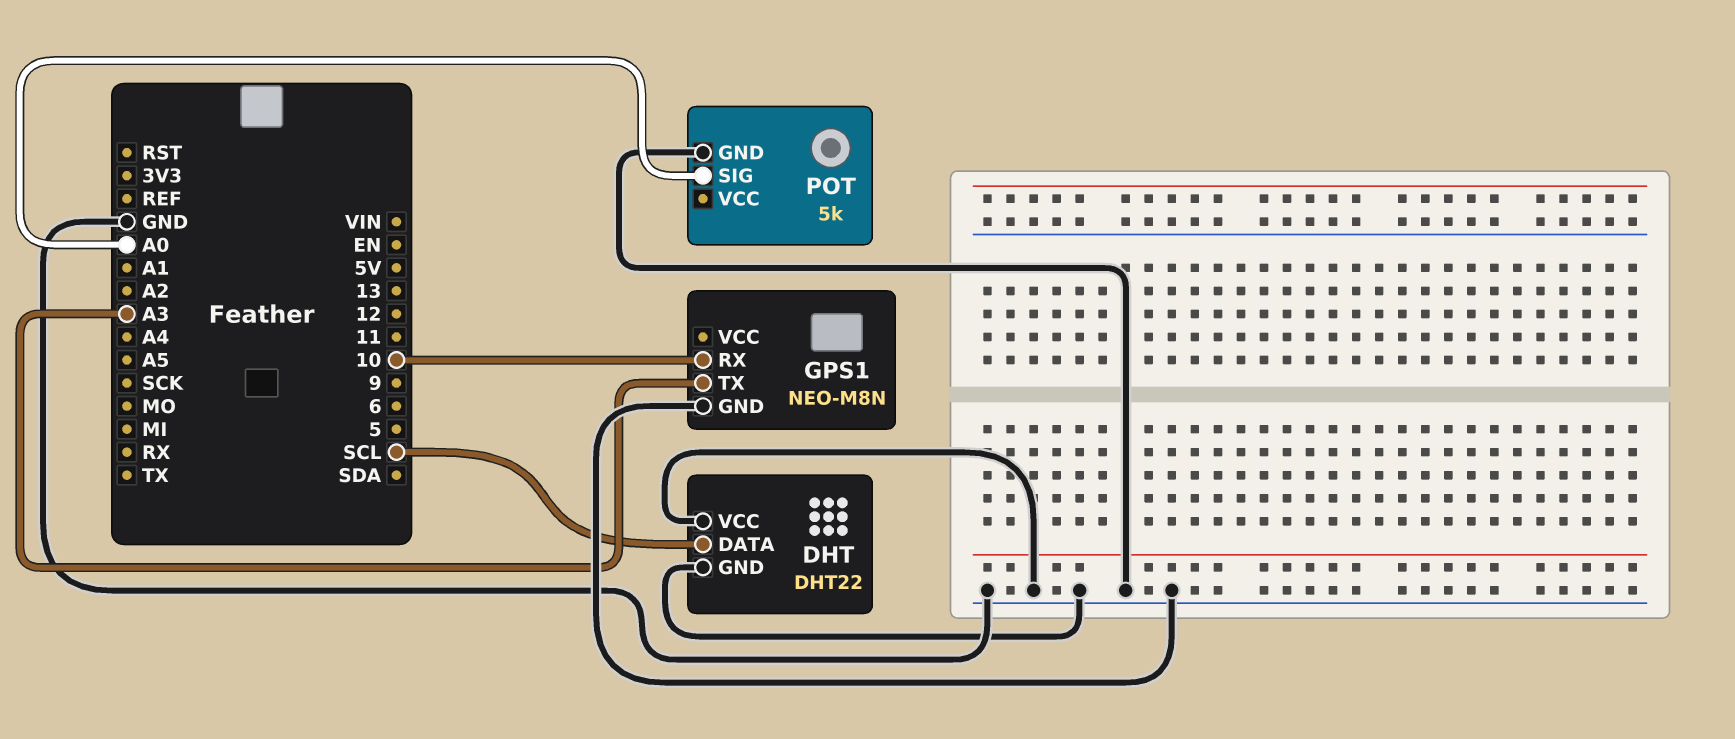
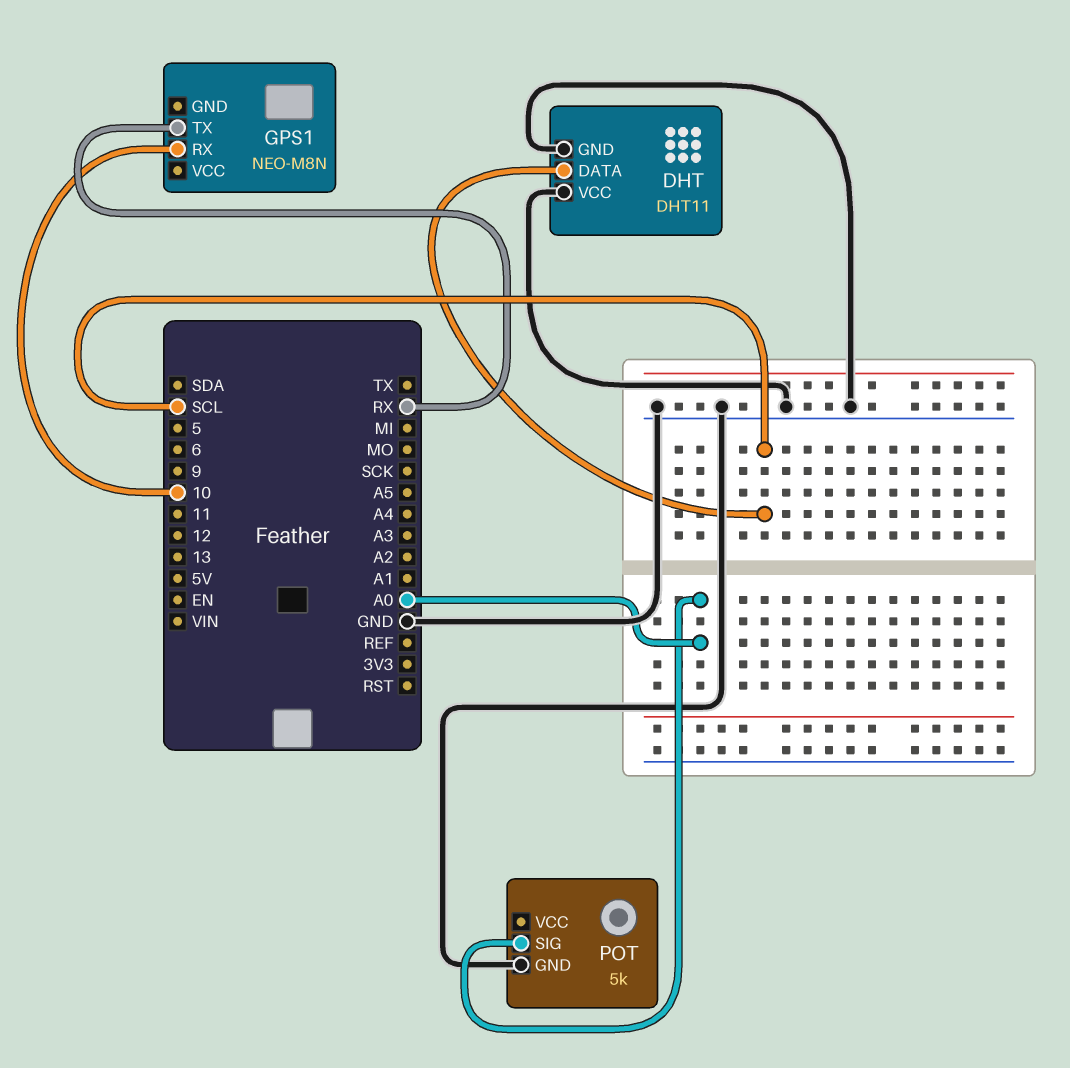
DHT: DHT22 -> DHT11
GPS1 pin GND: GND -> none
GPS1 pin TX: A3 -> RX

